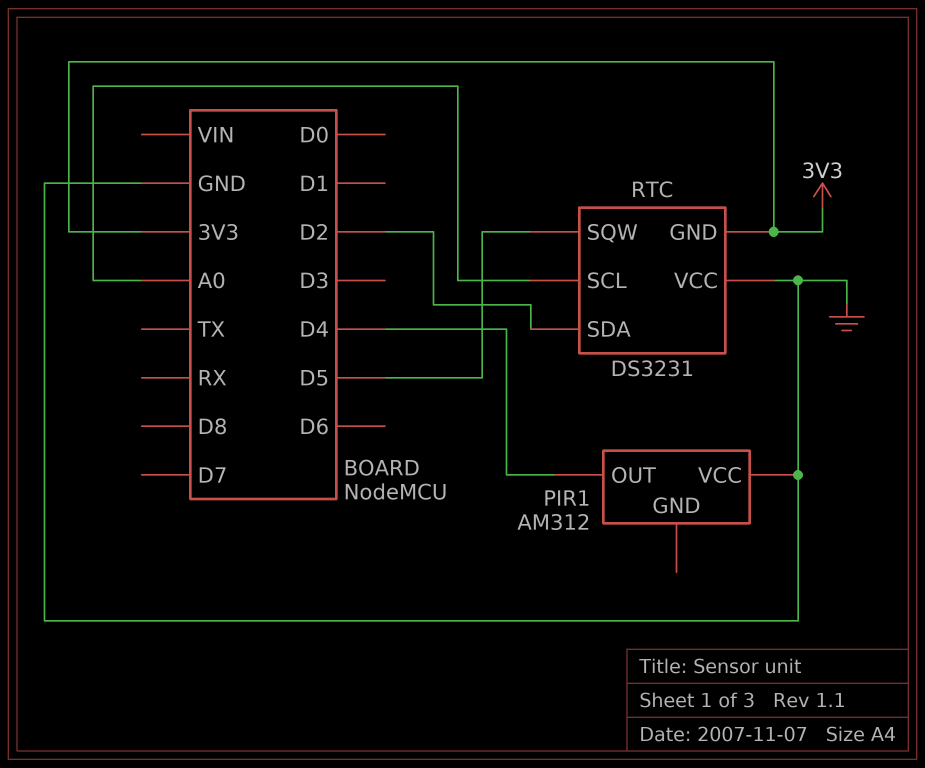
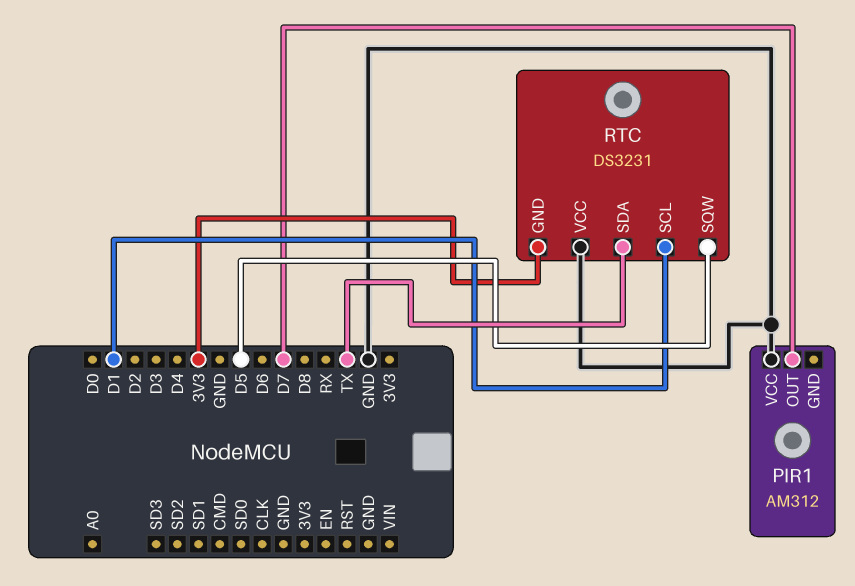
PIR1 pin OUT: D4 -> D7
RTC pin SCL: A0 -> D1
RTC pin SDA: D2 -> TX

